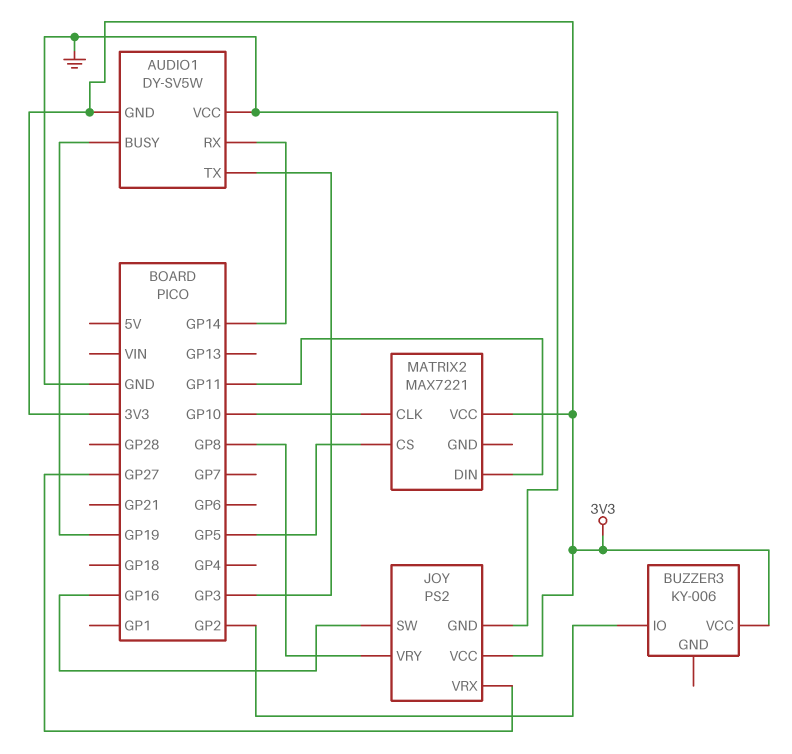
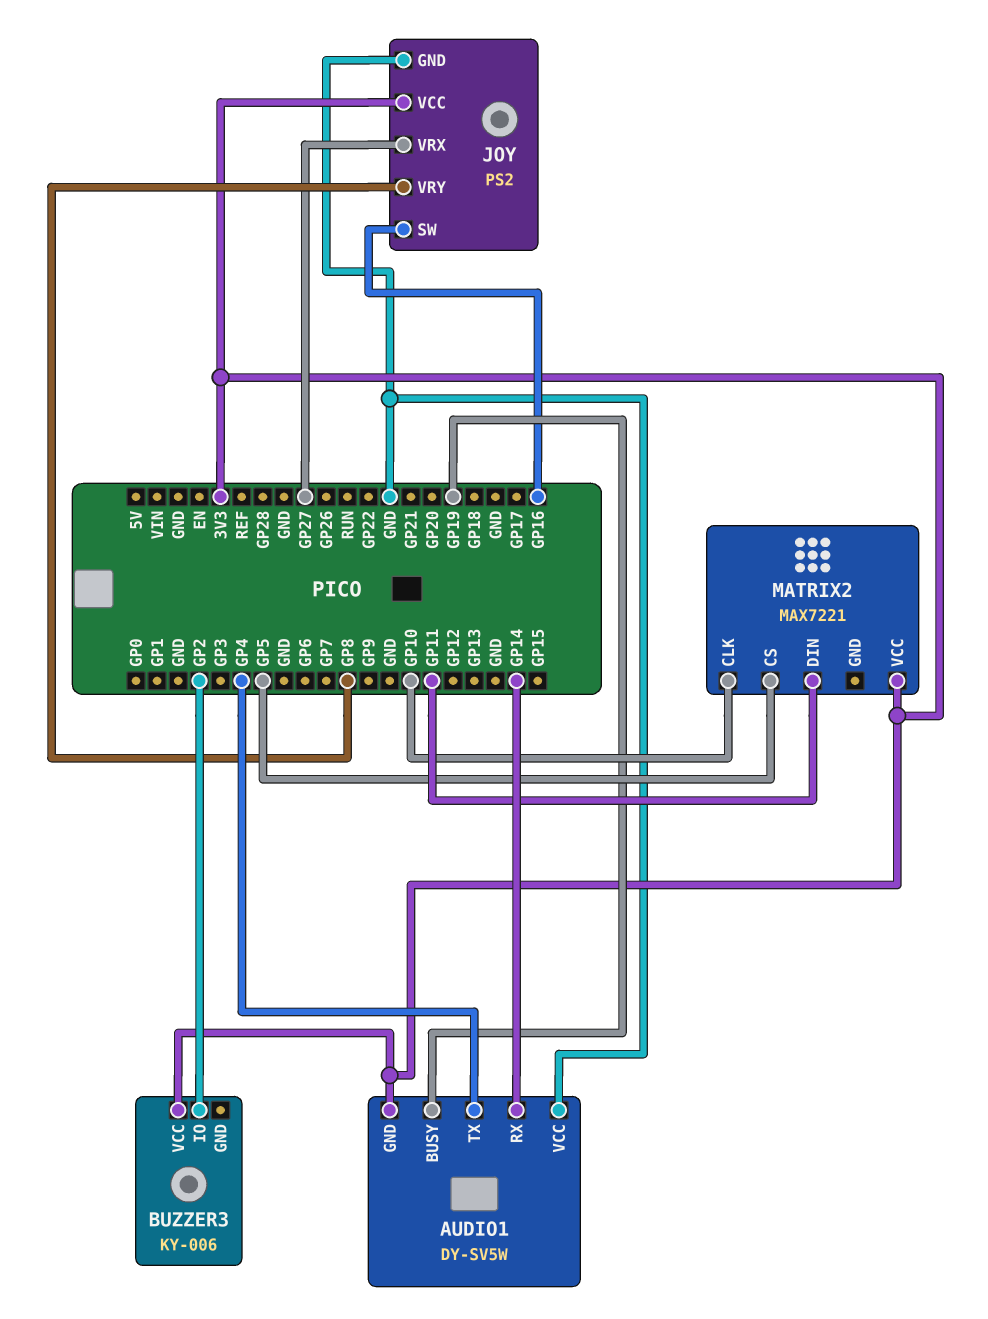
AUDIO1 pin TX: GP3 -> GP4

